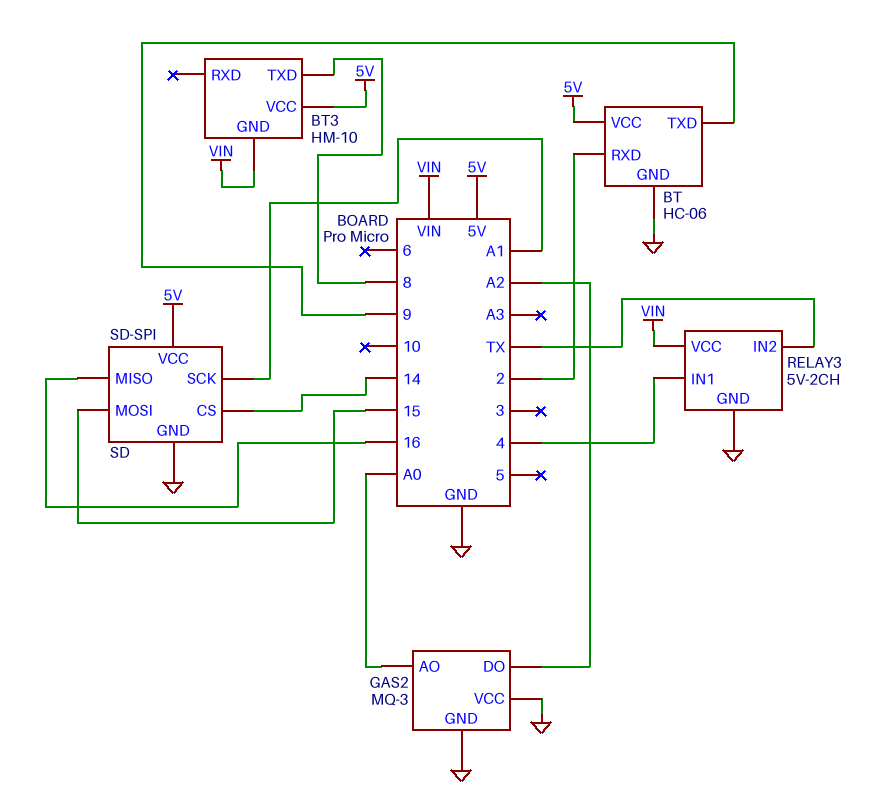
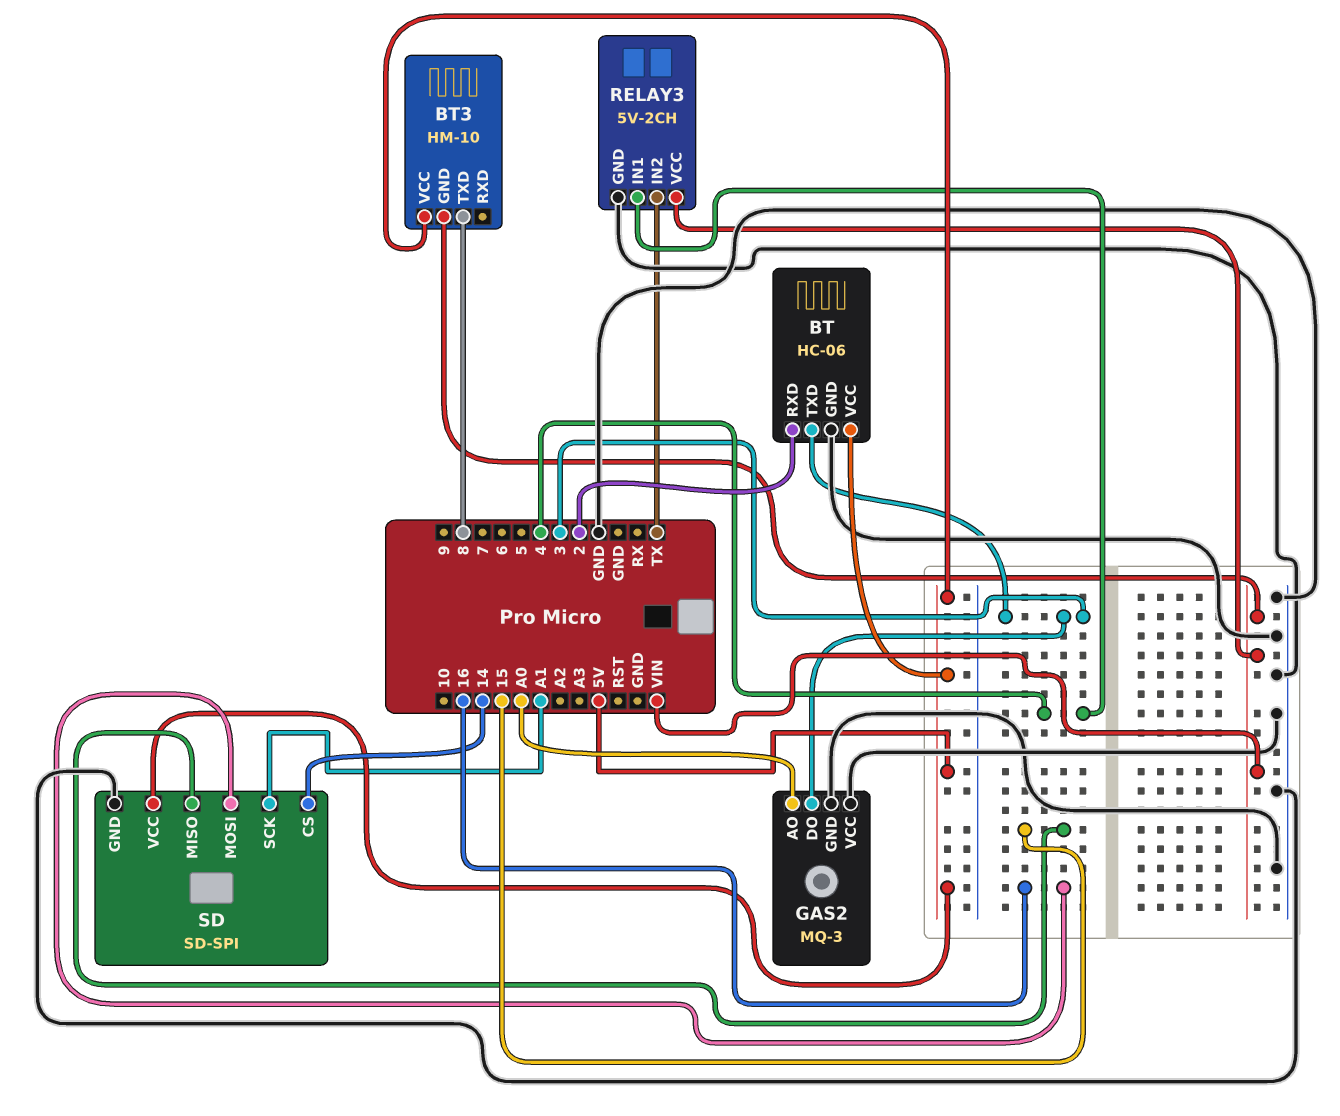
BT pin TXD: 9 -> 3
GAS2 pin DO: A2 -> 3
SD pin MISO: 16 -> 15
SD pin MOSI: 15 -> 16

